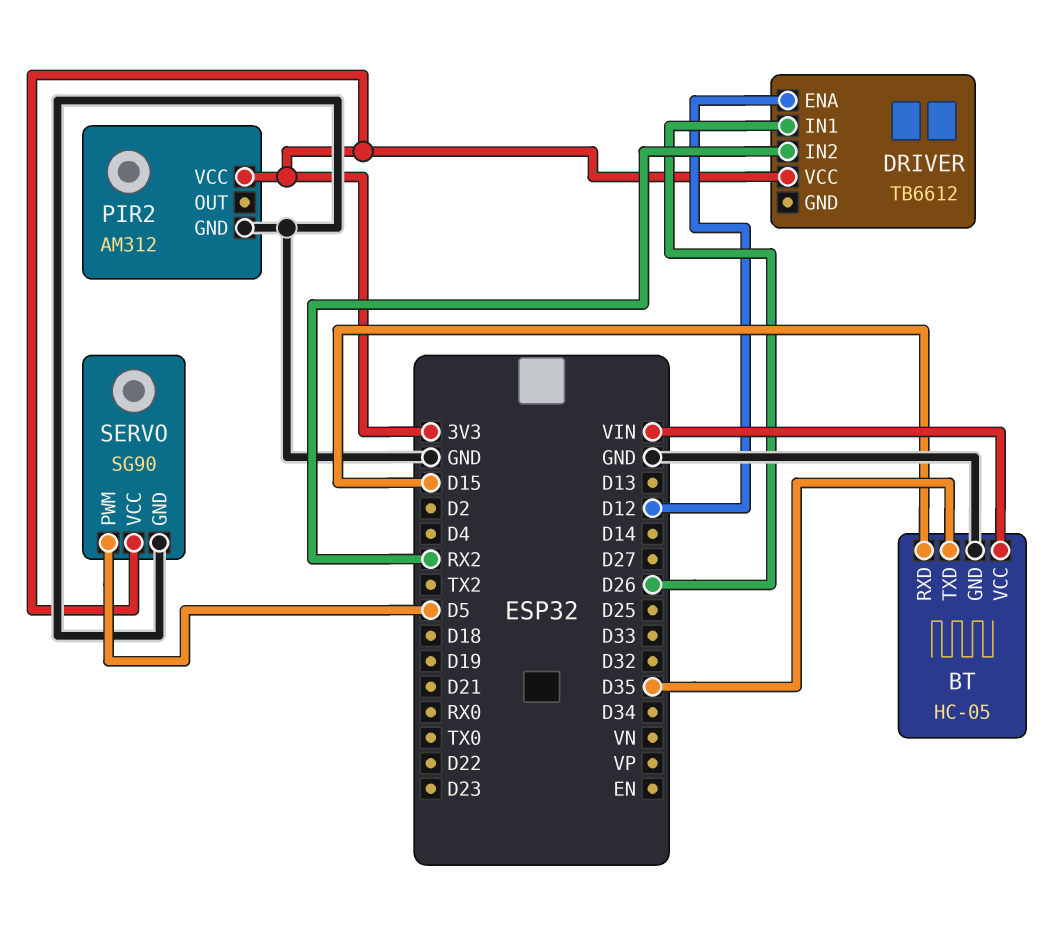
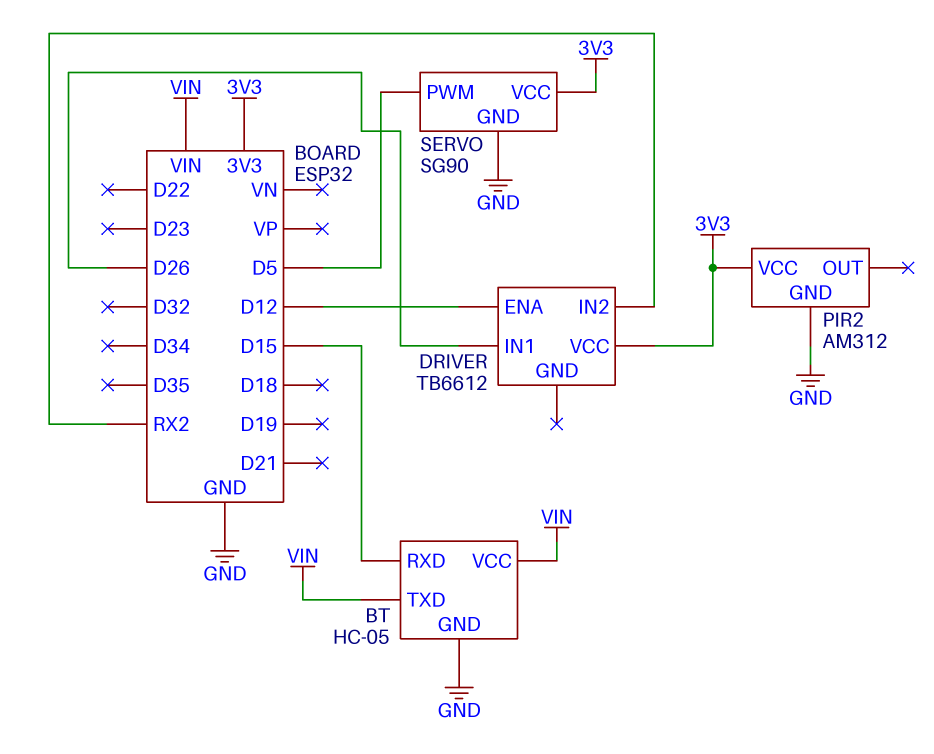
BT pin TXD: D35 -> VIN

